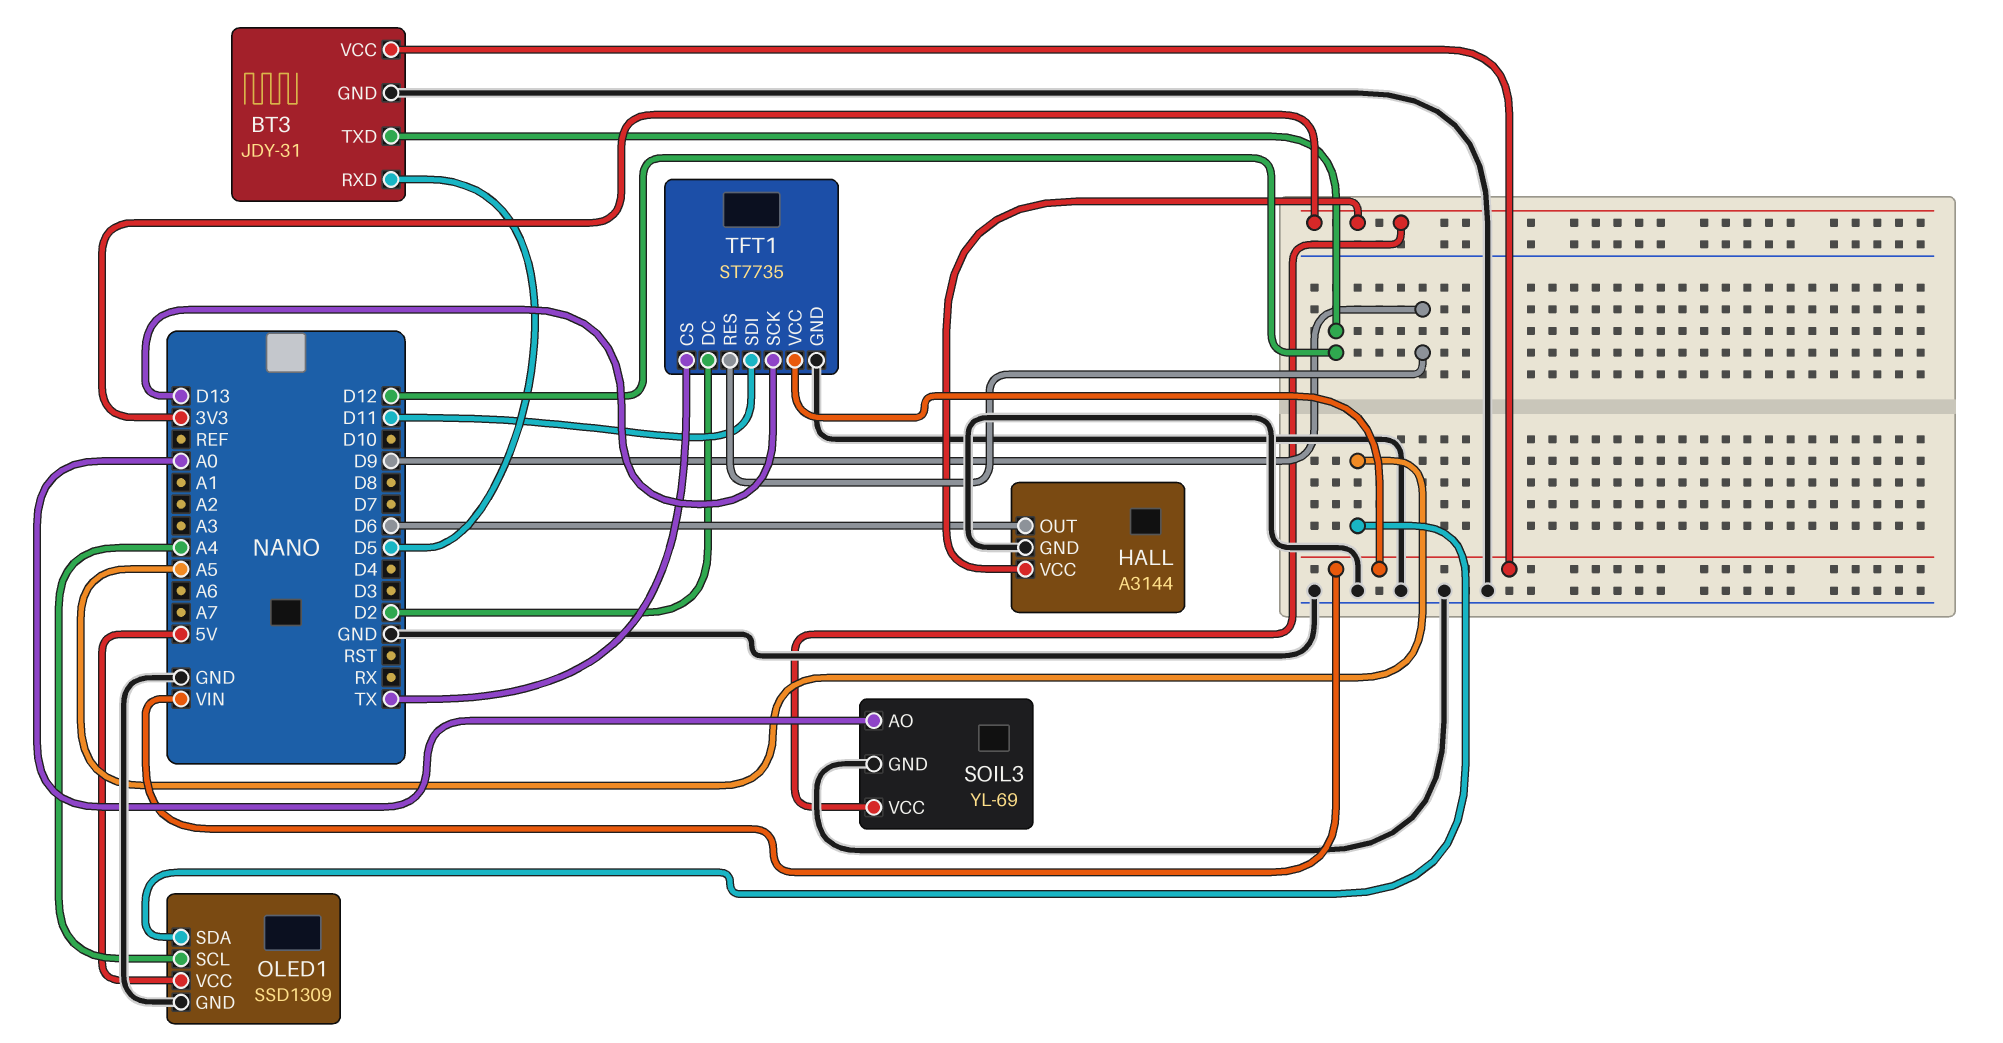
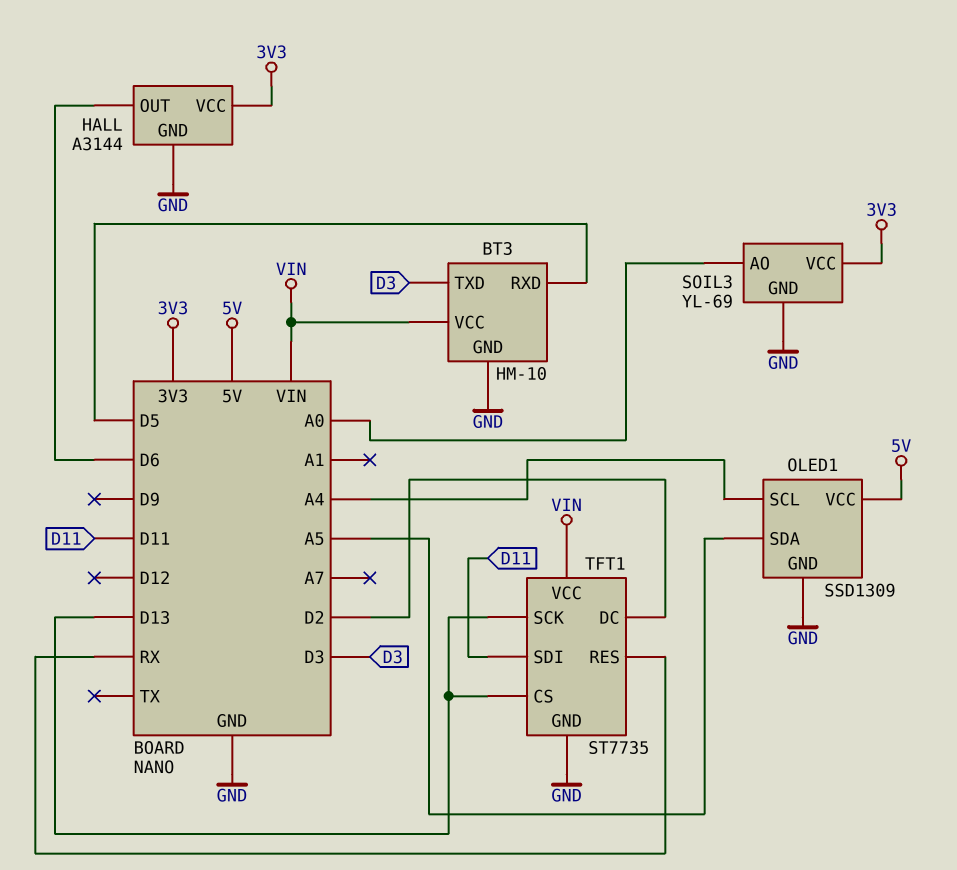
BT3: JDY-31 -> HM-10
BT3 pin TXD: D12 -> D3
TFT1 pin CS: TX -> D13
TFT1 pin RES: D9 -> RX

